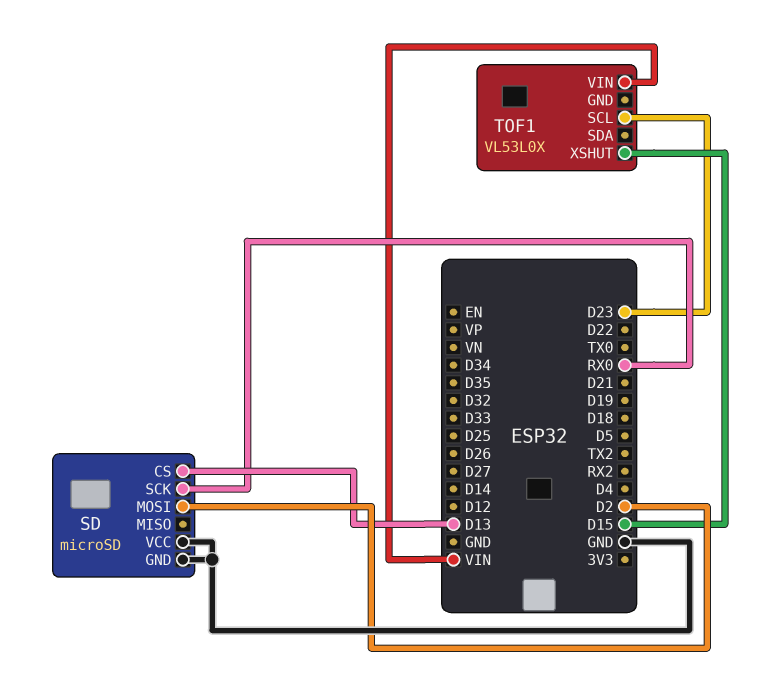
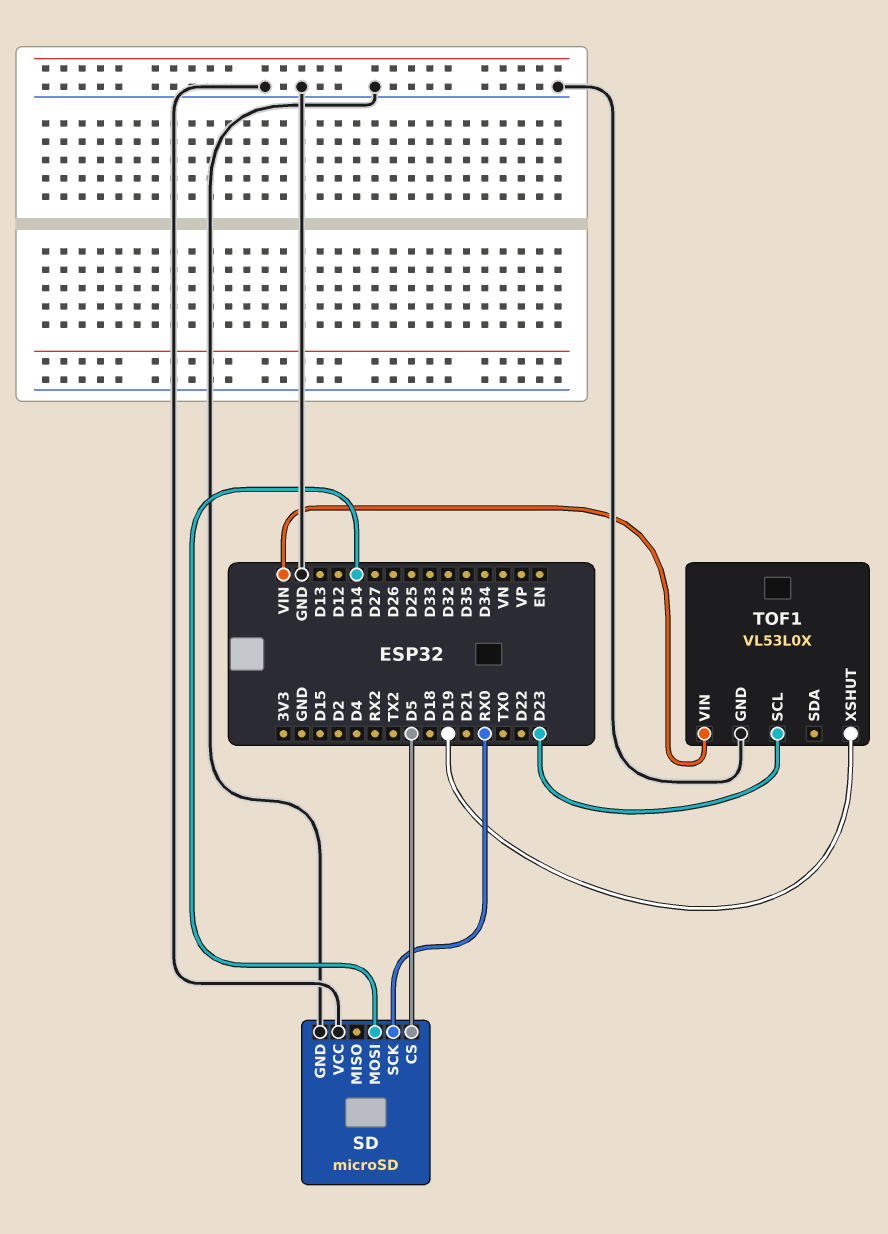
SD pin CS: D13 -> D5
SD pin MOSI: D2 -> D14
TOF1 pin GND: none -> GND
TOF1 pin XSHUT: D15 -> D19

